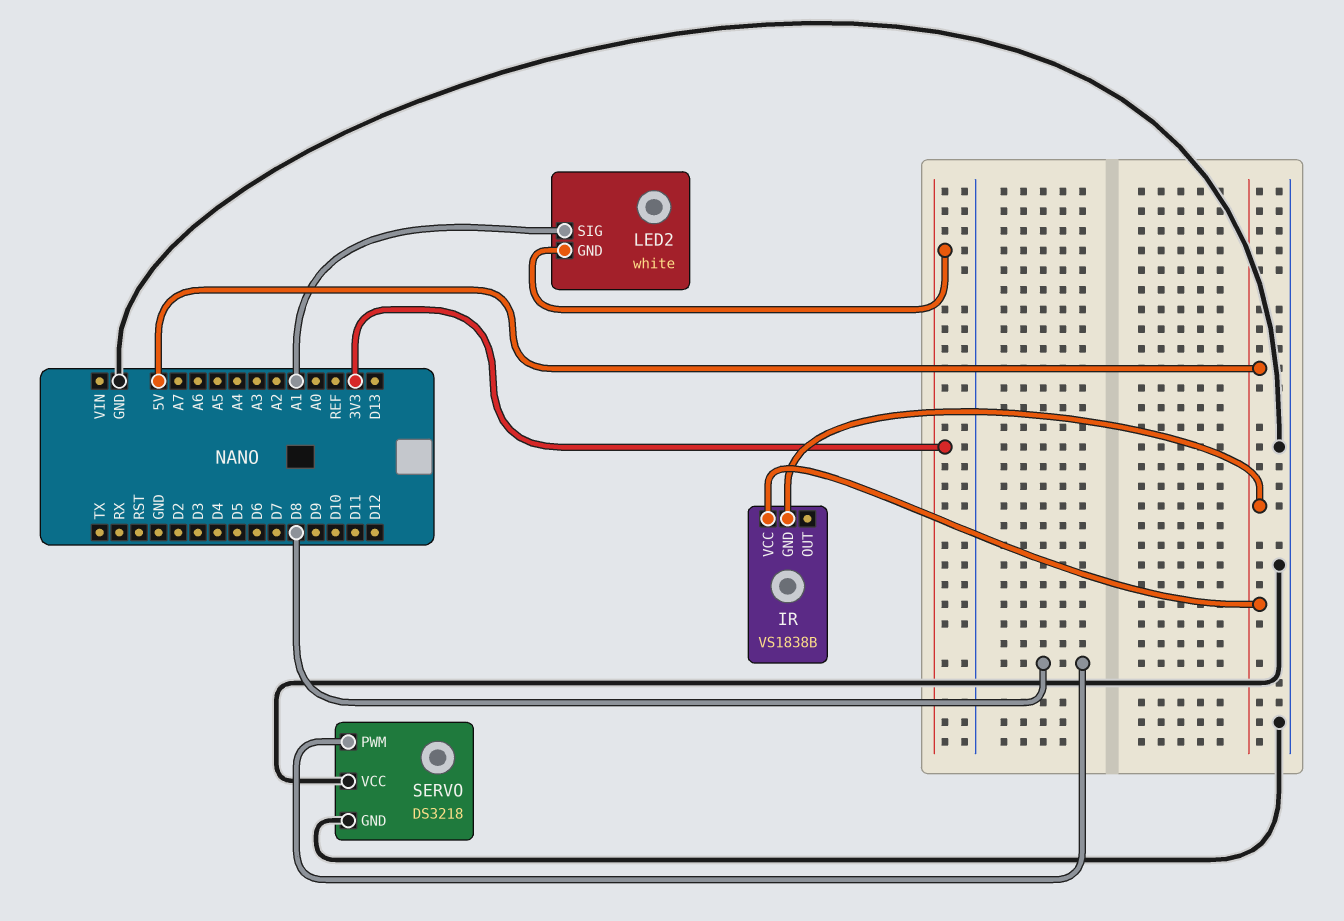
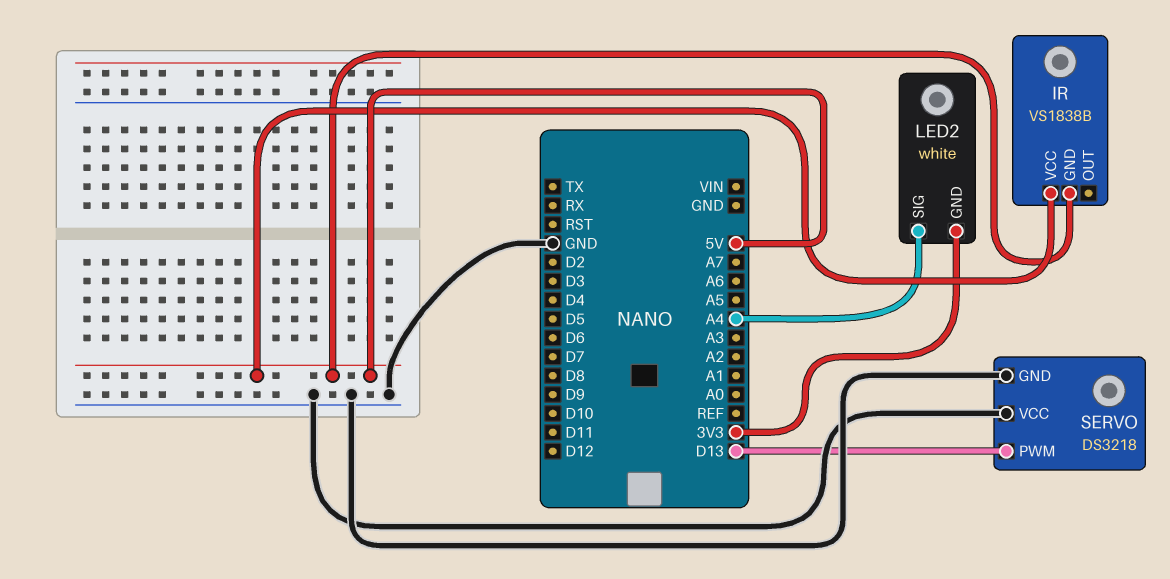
LED2 pin SIG: A1 -> A4
SERVO pin PWM: D8 -> D13

